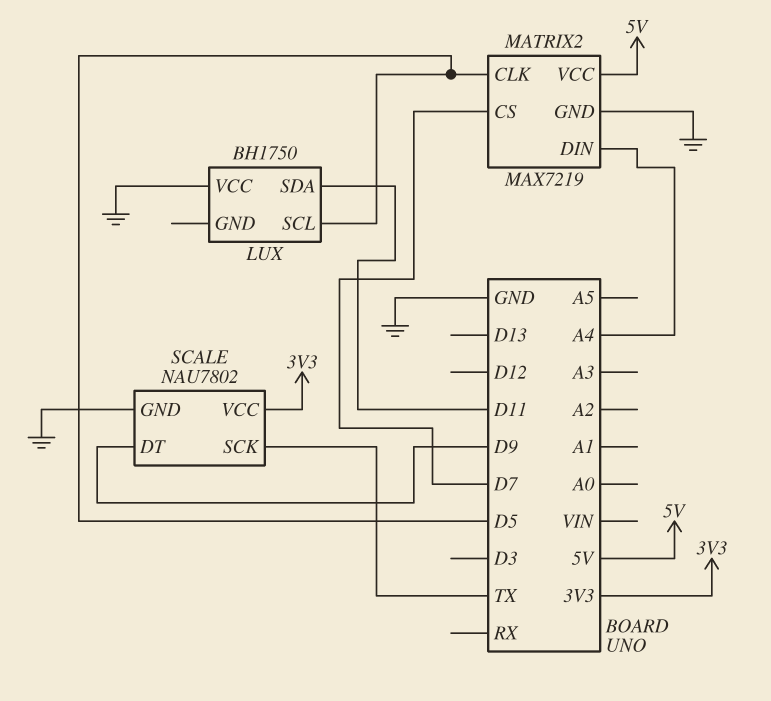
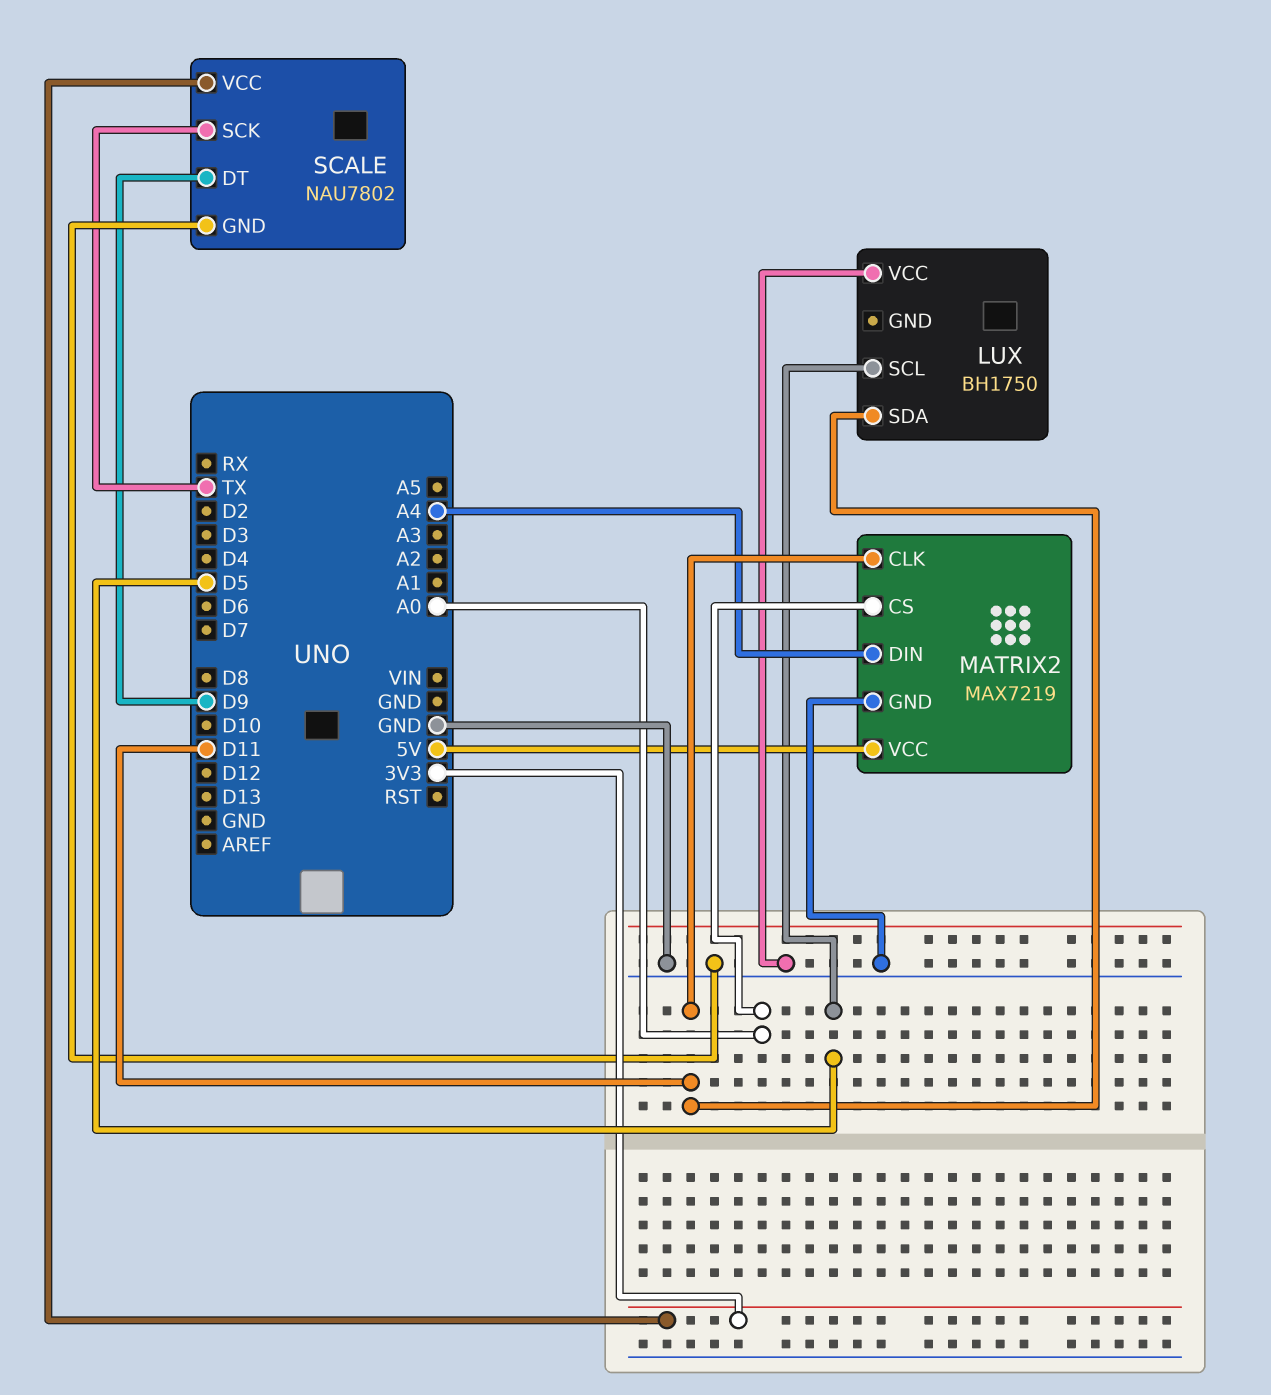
MATRIX2 pin CLK: D5 -> D11
MATRIX2 pin CS: D7 -> A0

